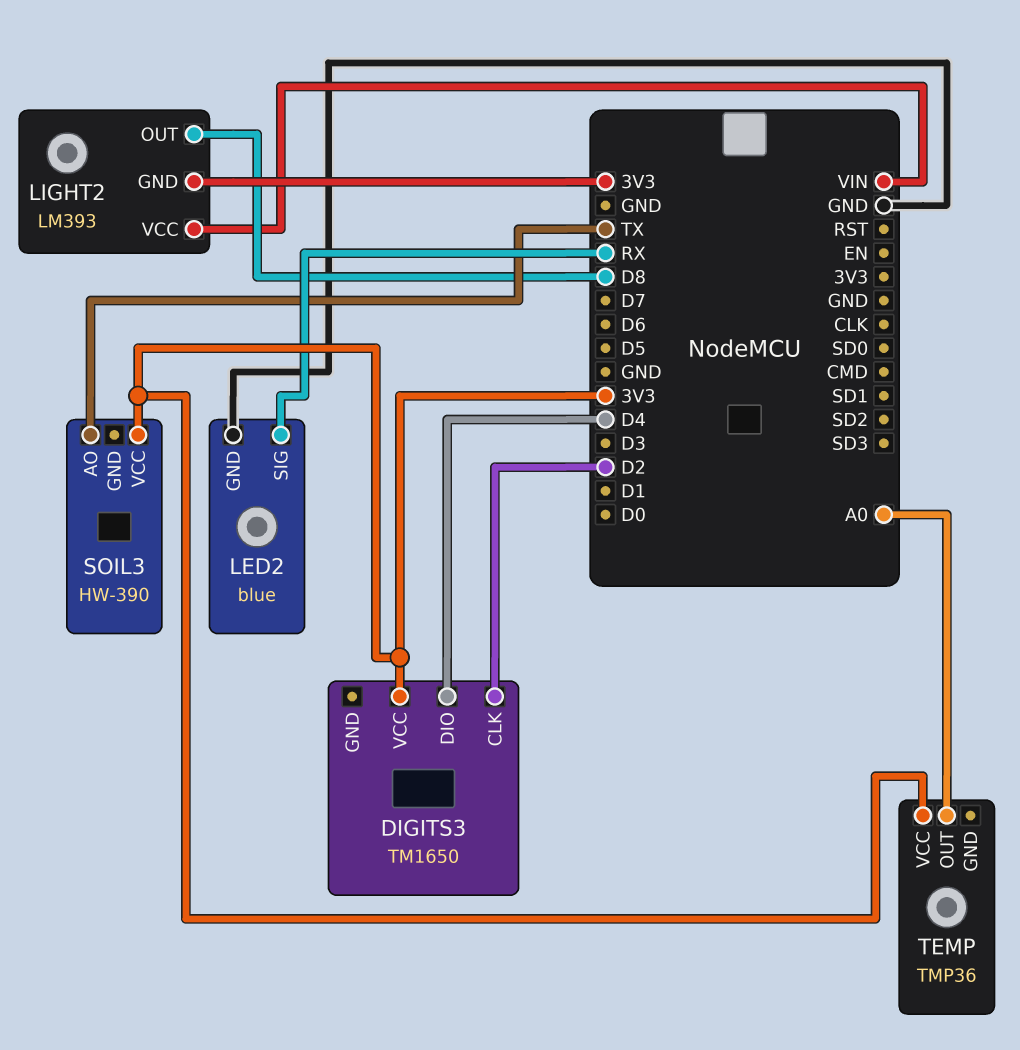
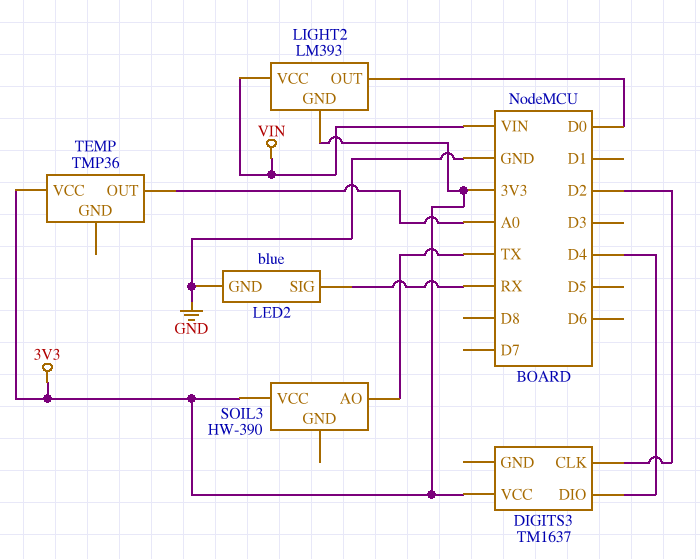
DIGITS3: TM1650 -> TM1637
LIGHT2 pin OUT: D8 -> D0

